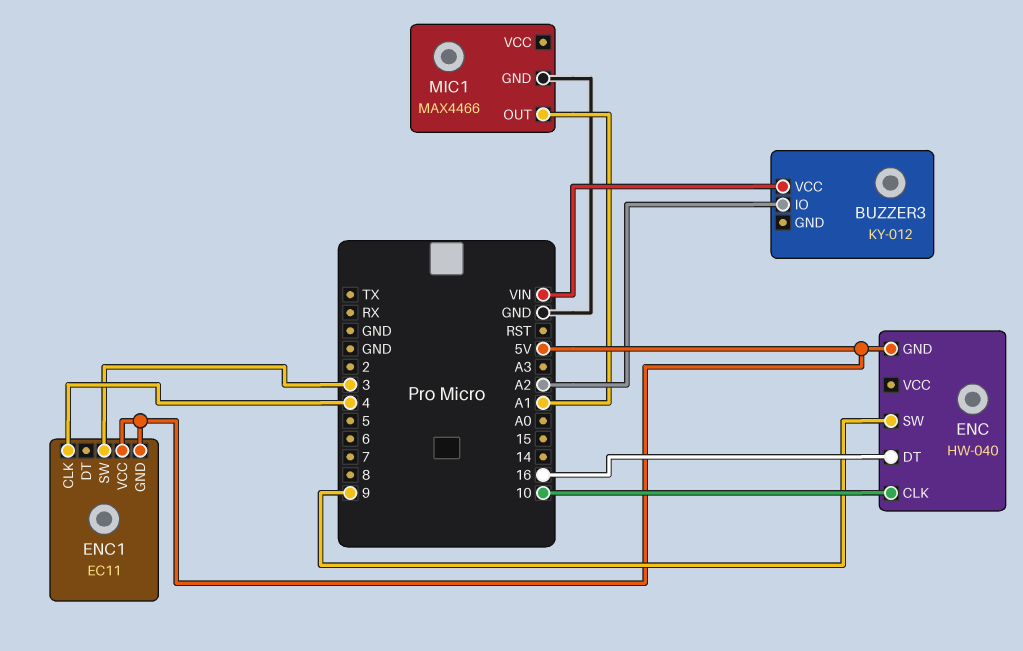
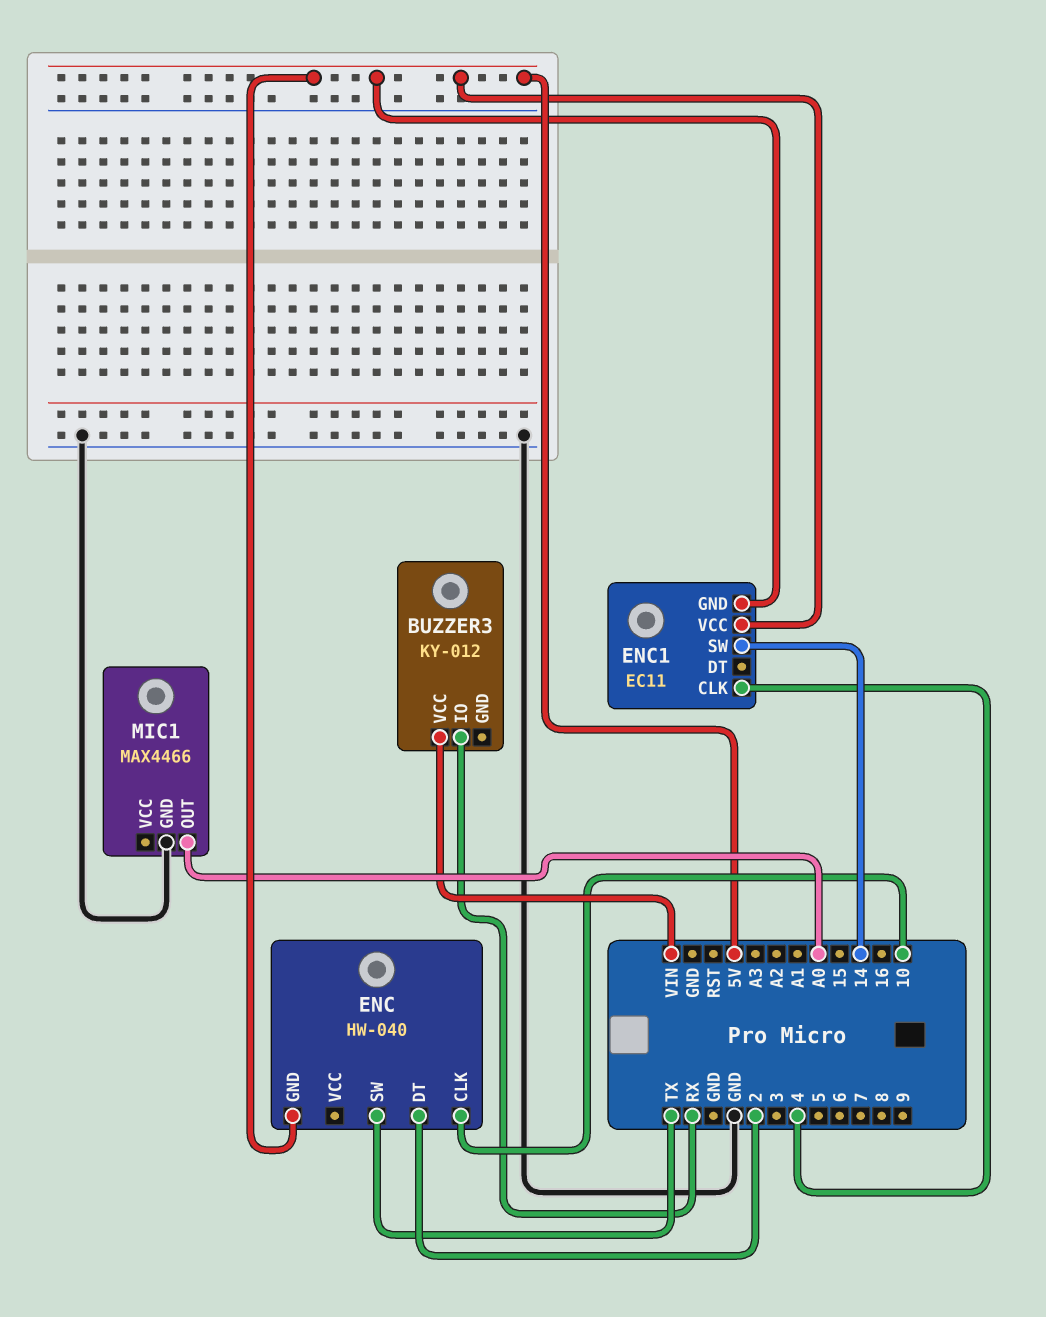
BUZZER3 pin IO: A2 -> RX
ENC pin DT: 16 -> 2
ENC pin SW: 9 -> TX
ENC1 pin SW: 3 -> 14
MIC1 pin OUT: A1 -> A0

